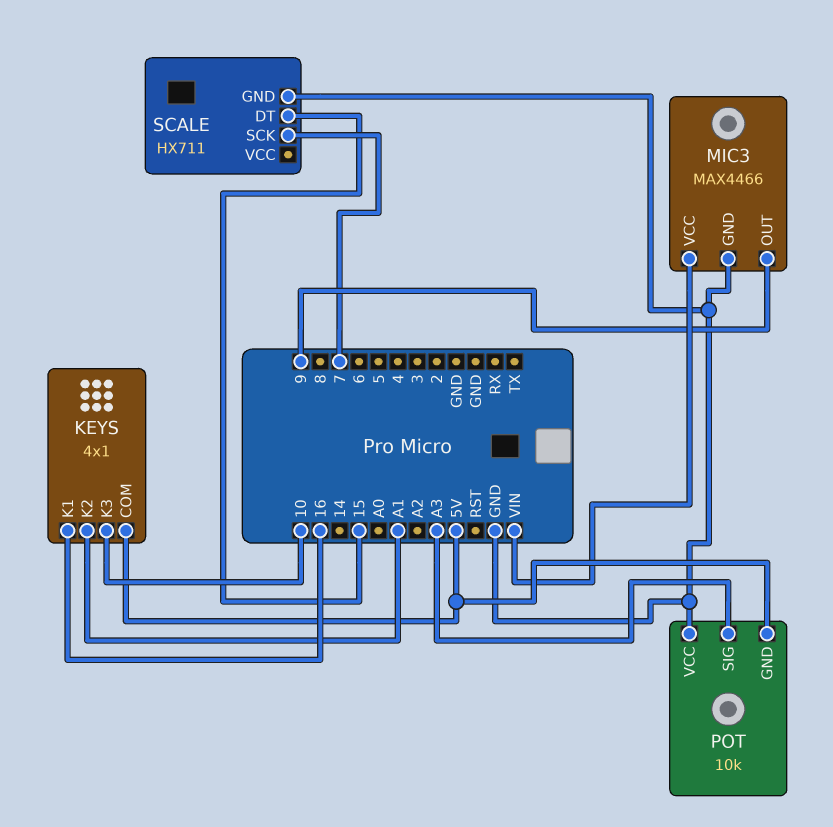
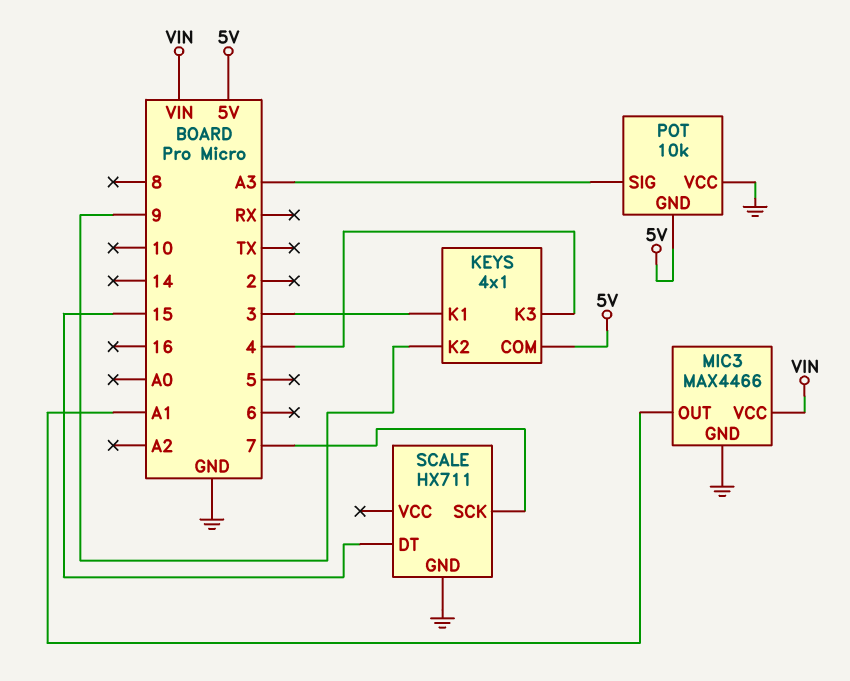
KEYS pin K1: 16 -> 3
KEYS pin K2: A1 -> 9
KEYS pin K3: 10 -> 4
MIC3 pin OUT: 9 -> A1

